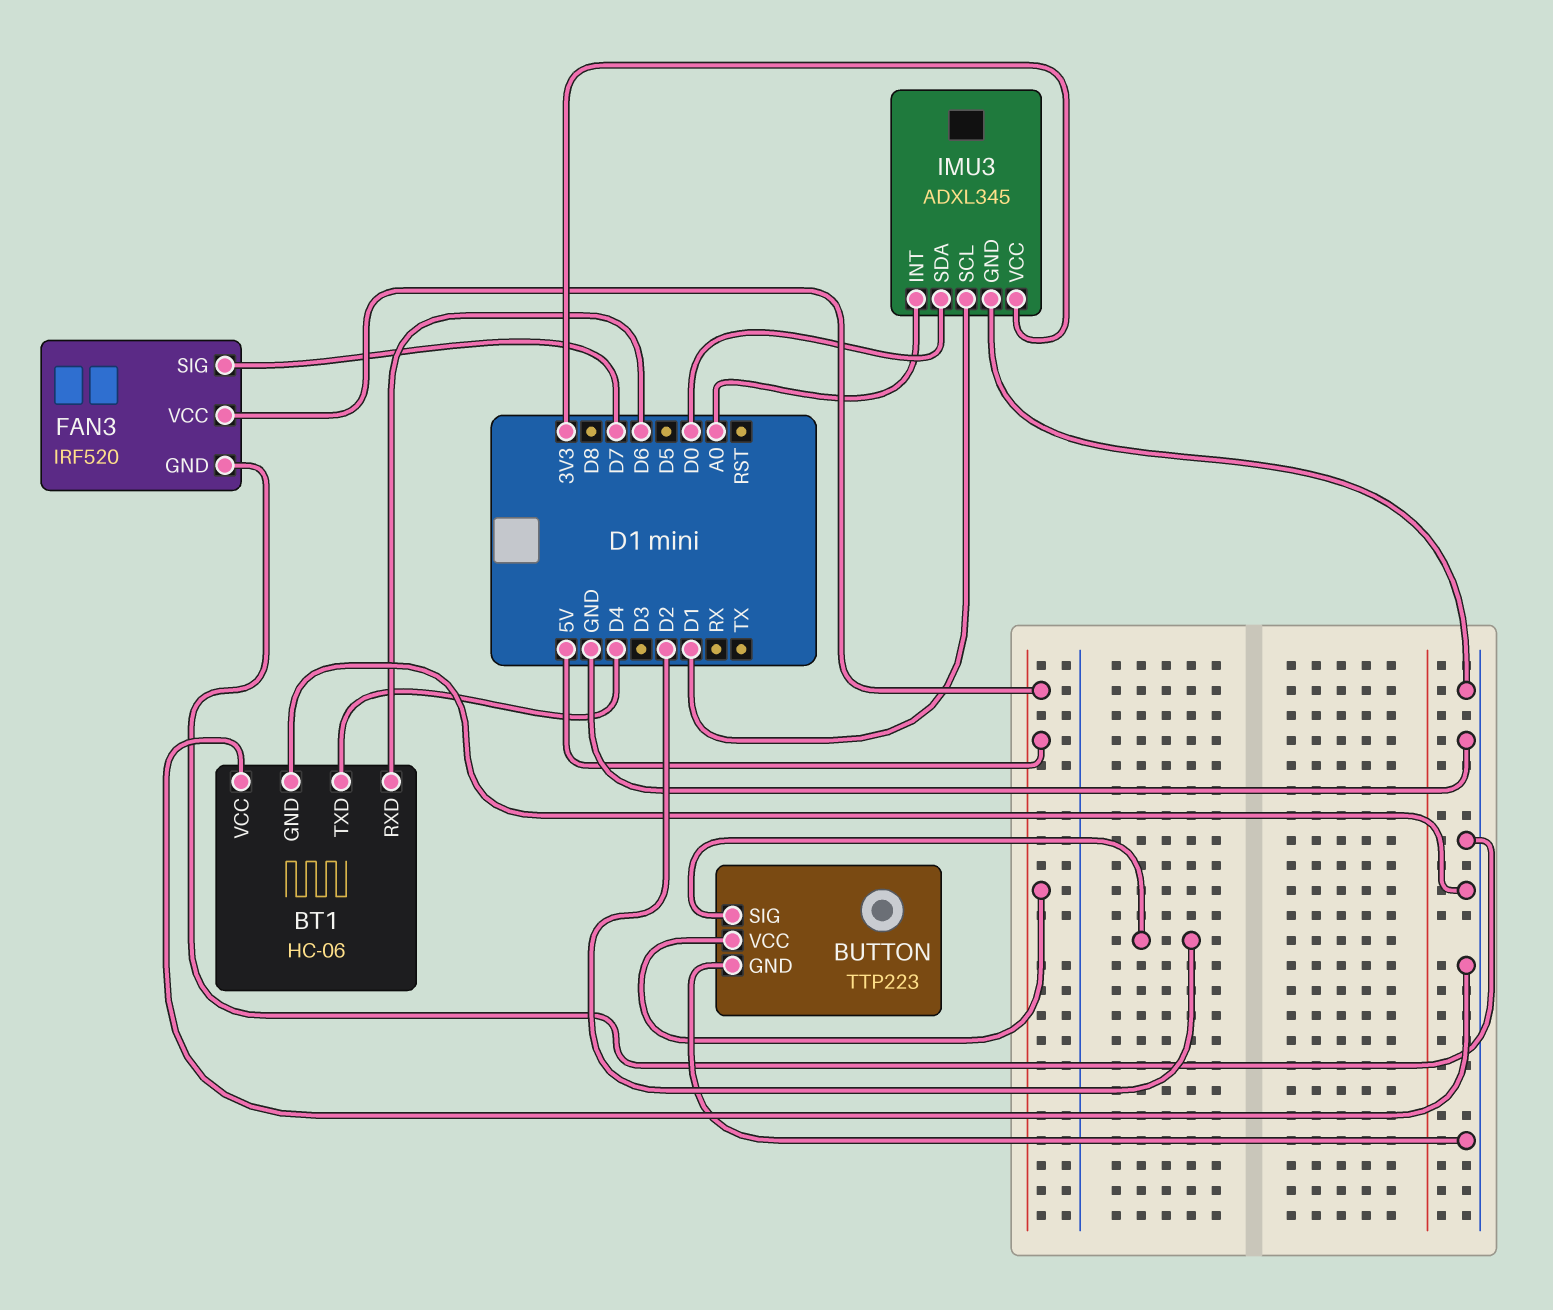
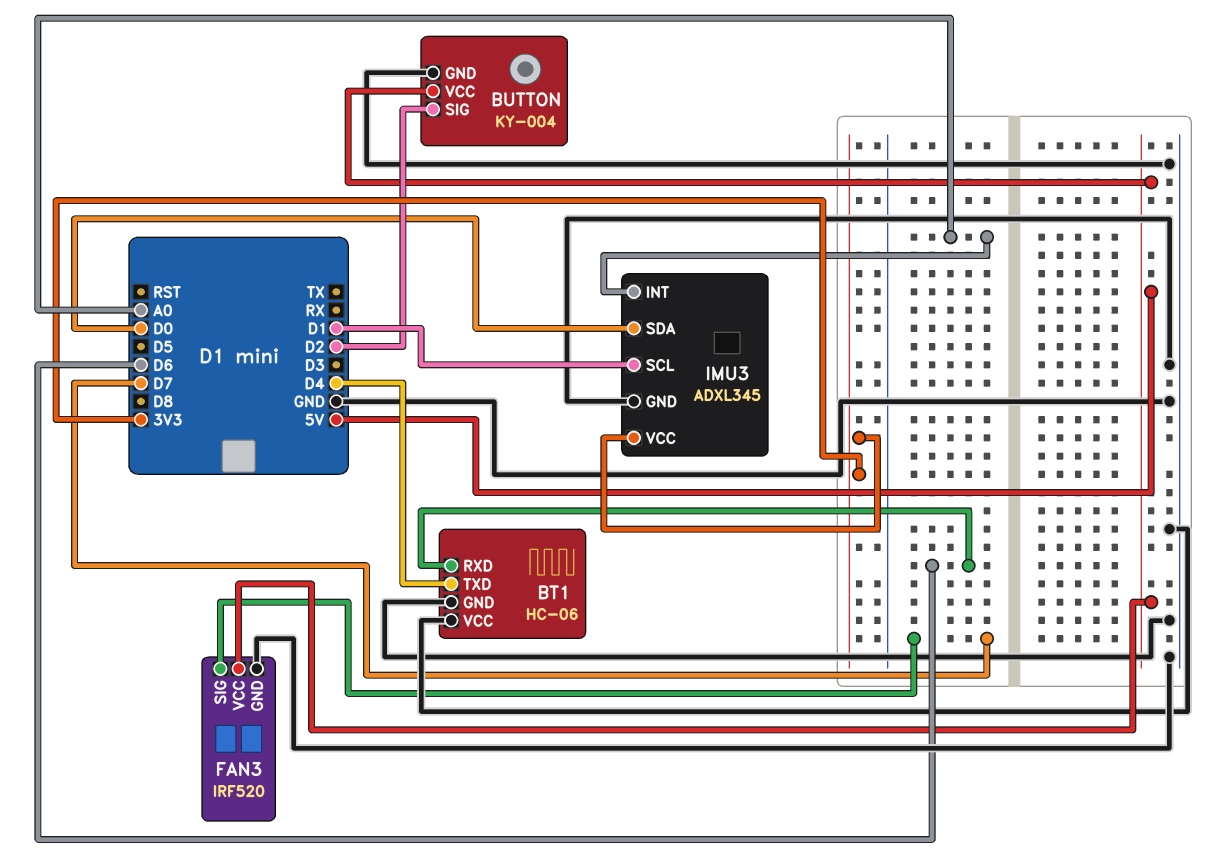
BUTTON: TTP223 -> KY-004

